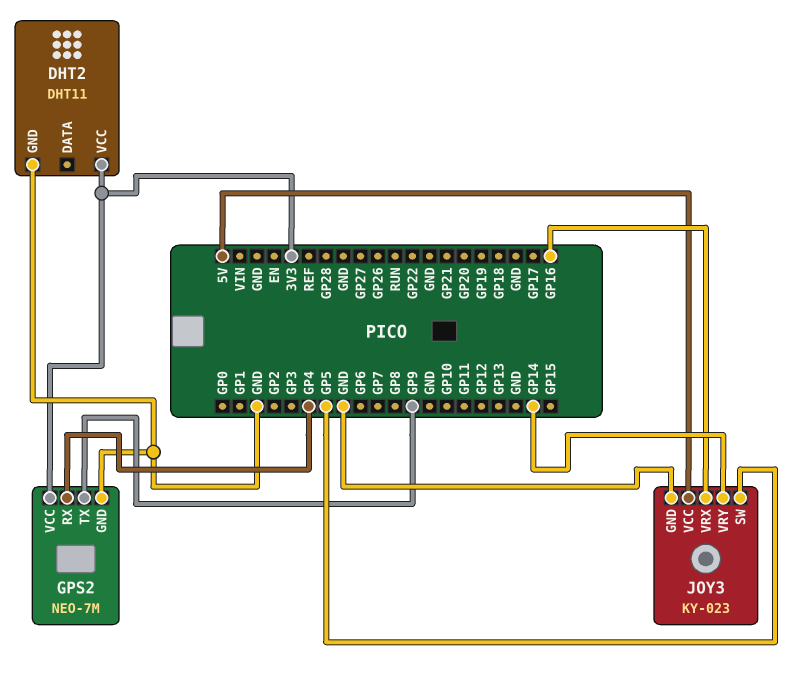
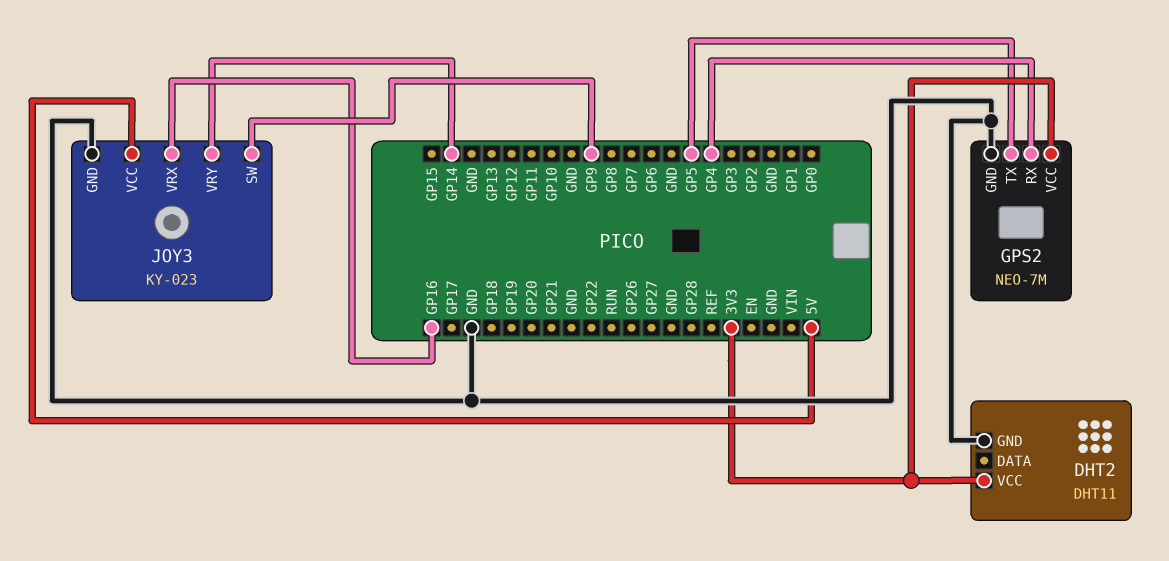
GPS2 pin TX: GP9 -> GP5
JOY3 pin SW: GP5 -> GP9

